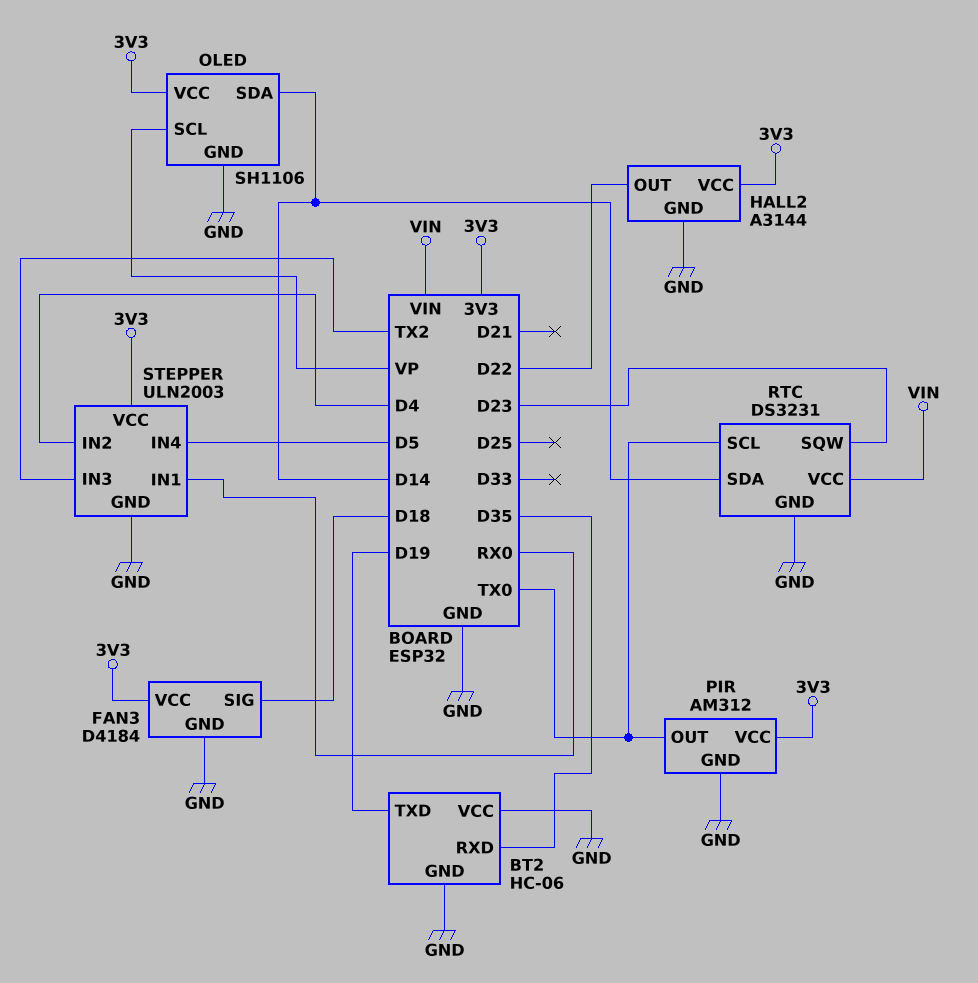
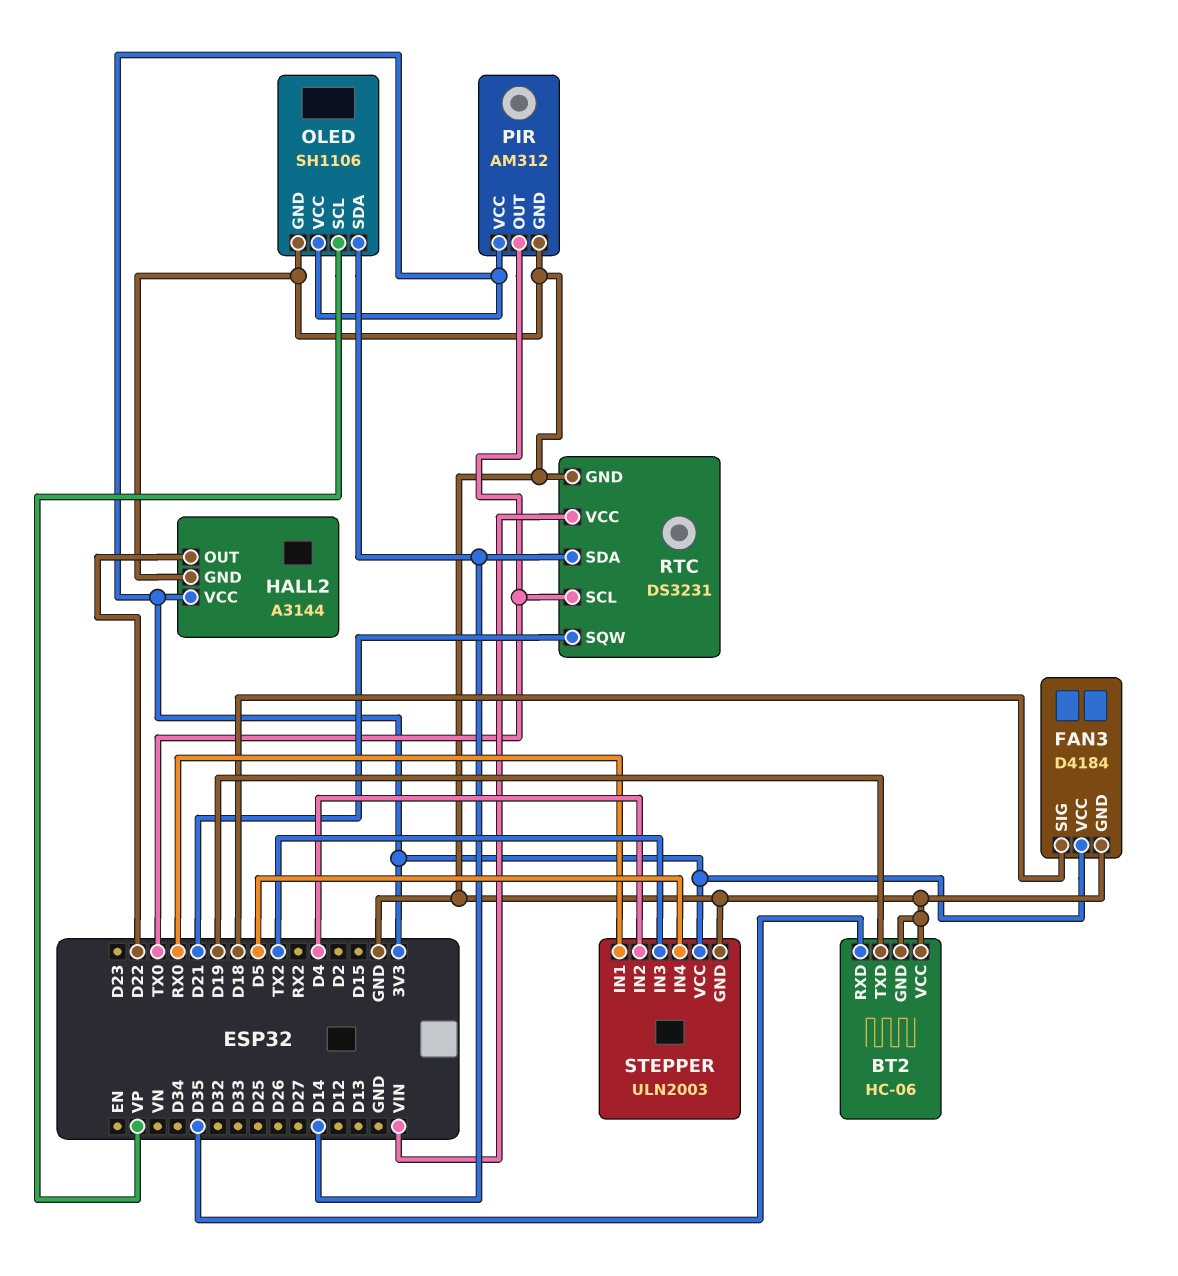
RTC pin SQW: D23 -> D21

